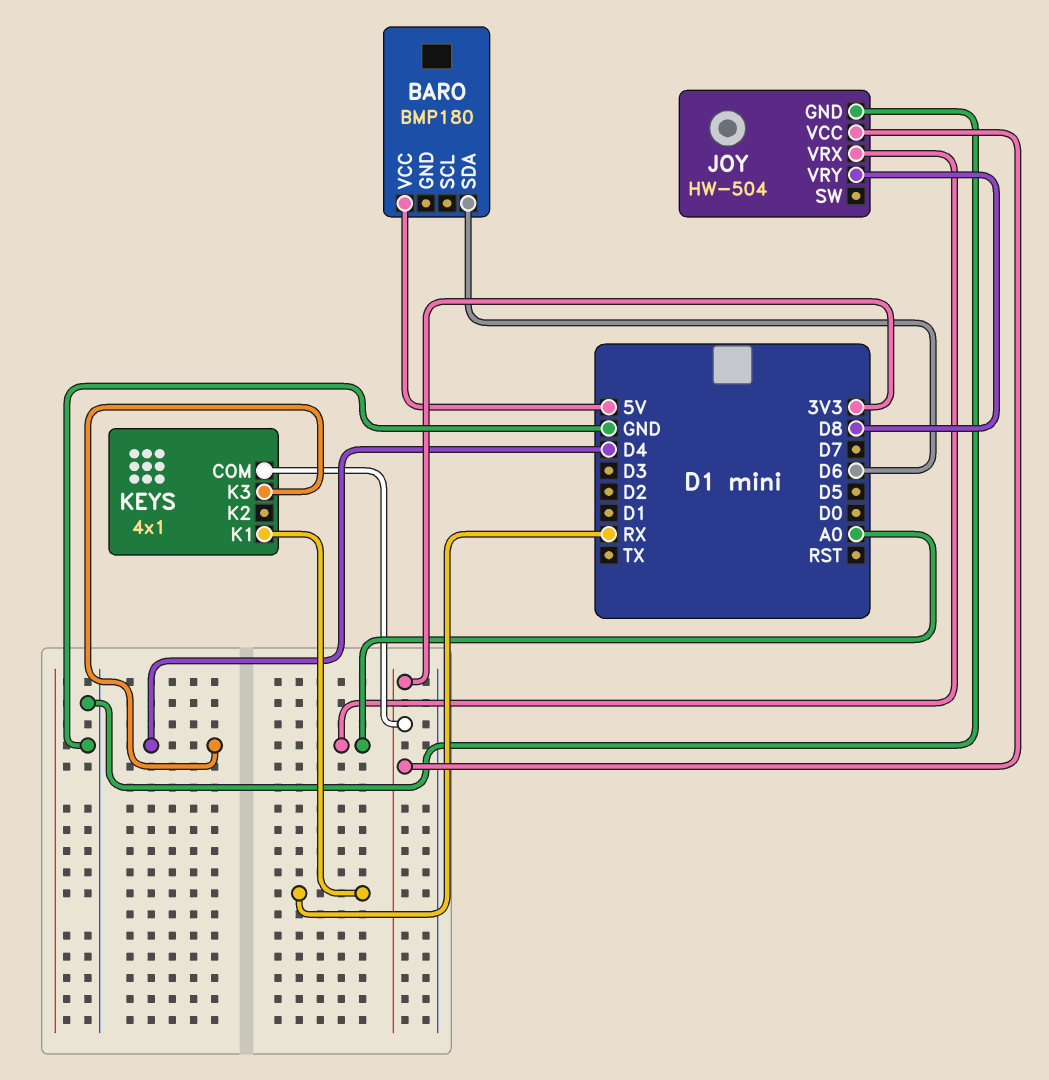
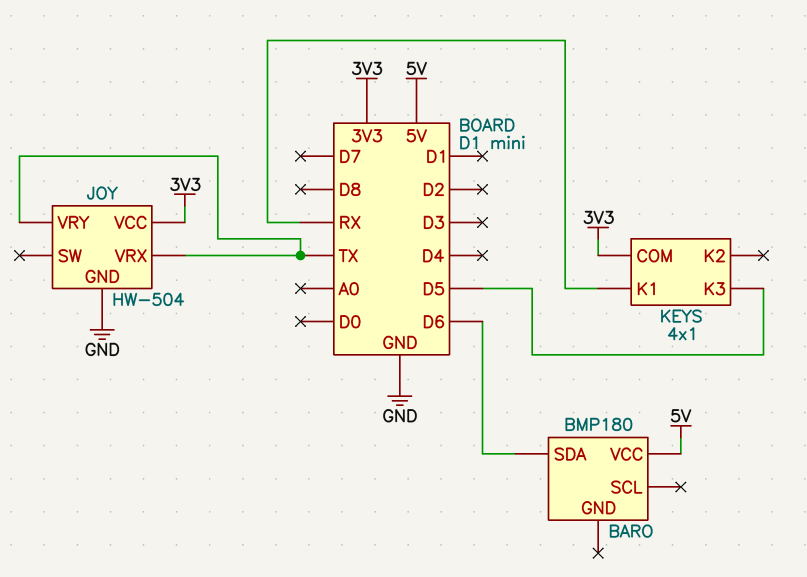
JOY pin VRX: A0 -> TX
JOY pin VRY: D8 -> TX
KEYS pin K3: D4 -> D5

